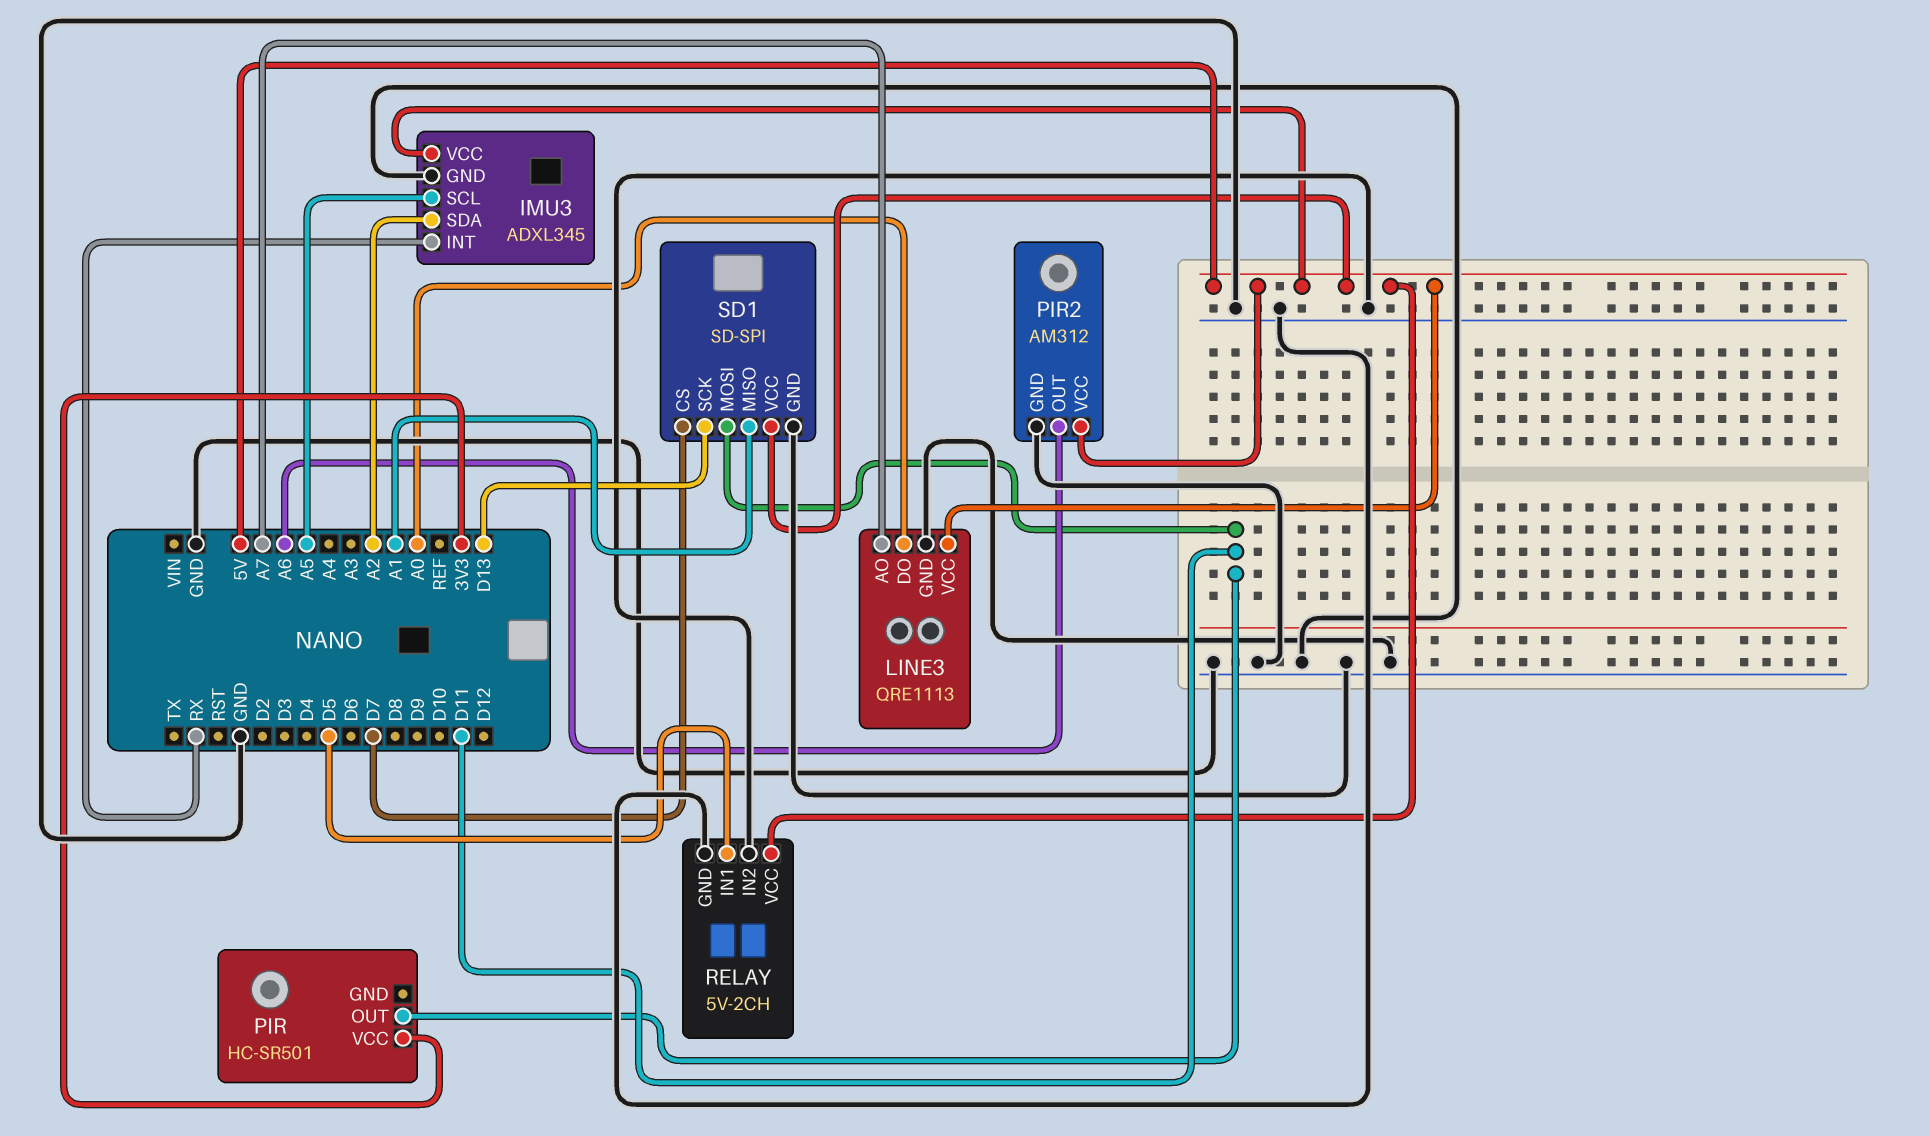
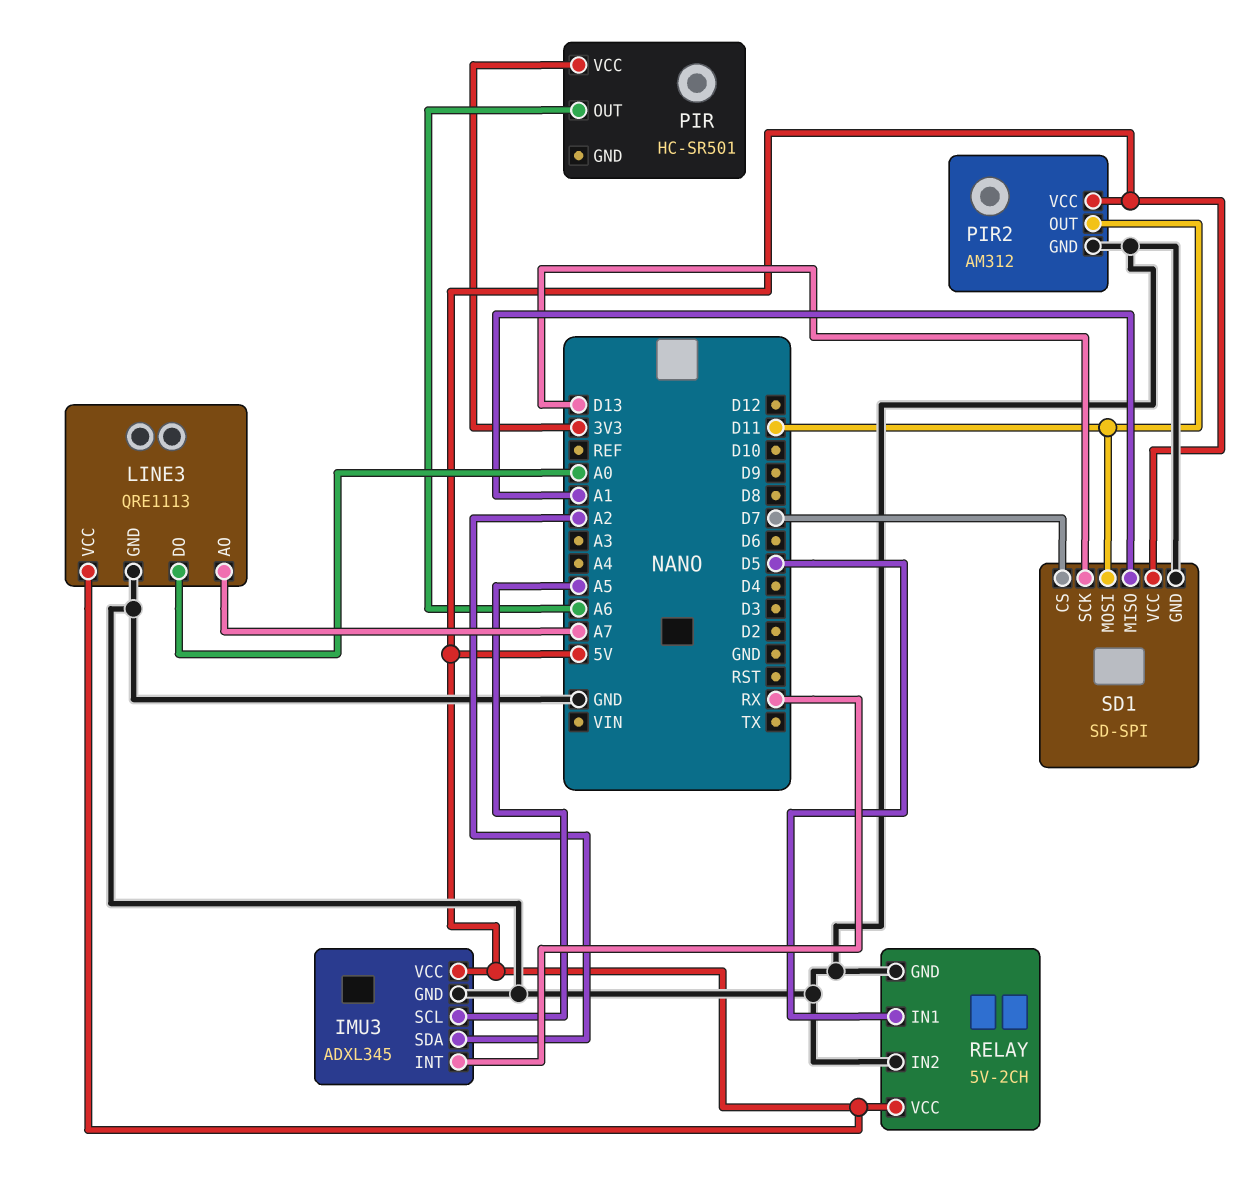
PIR pin OUT: D11 -> A6
PIR2 pin OUT: A6 -> D11

